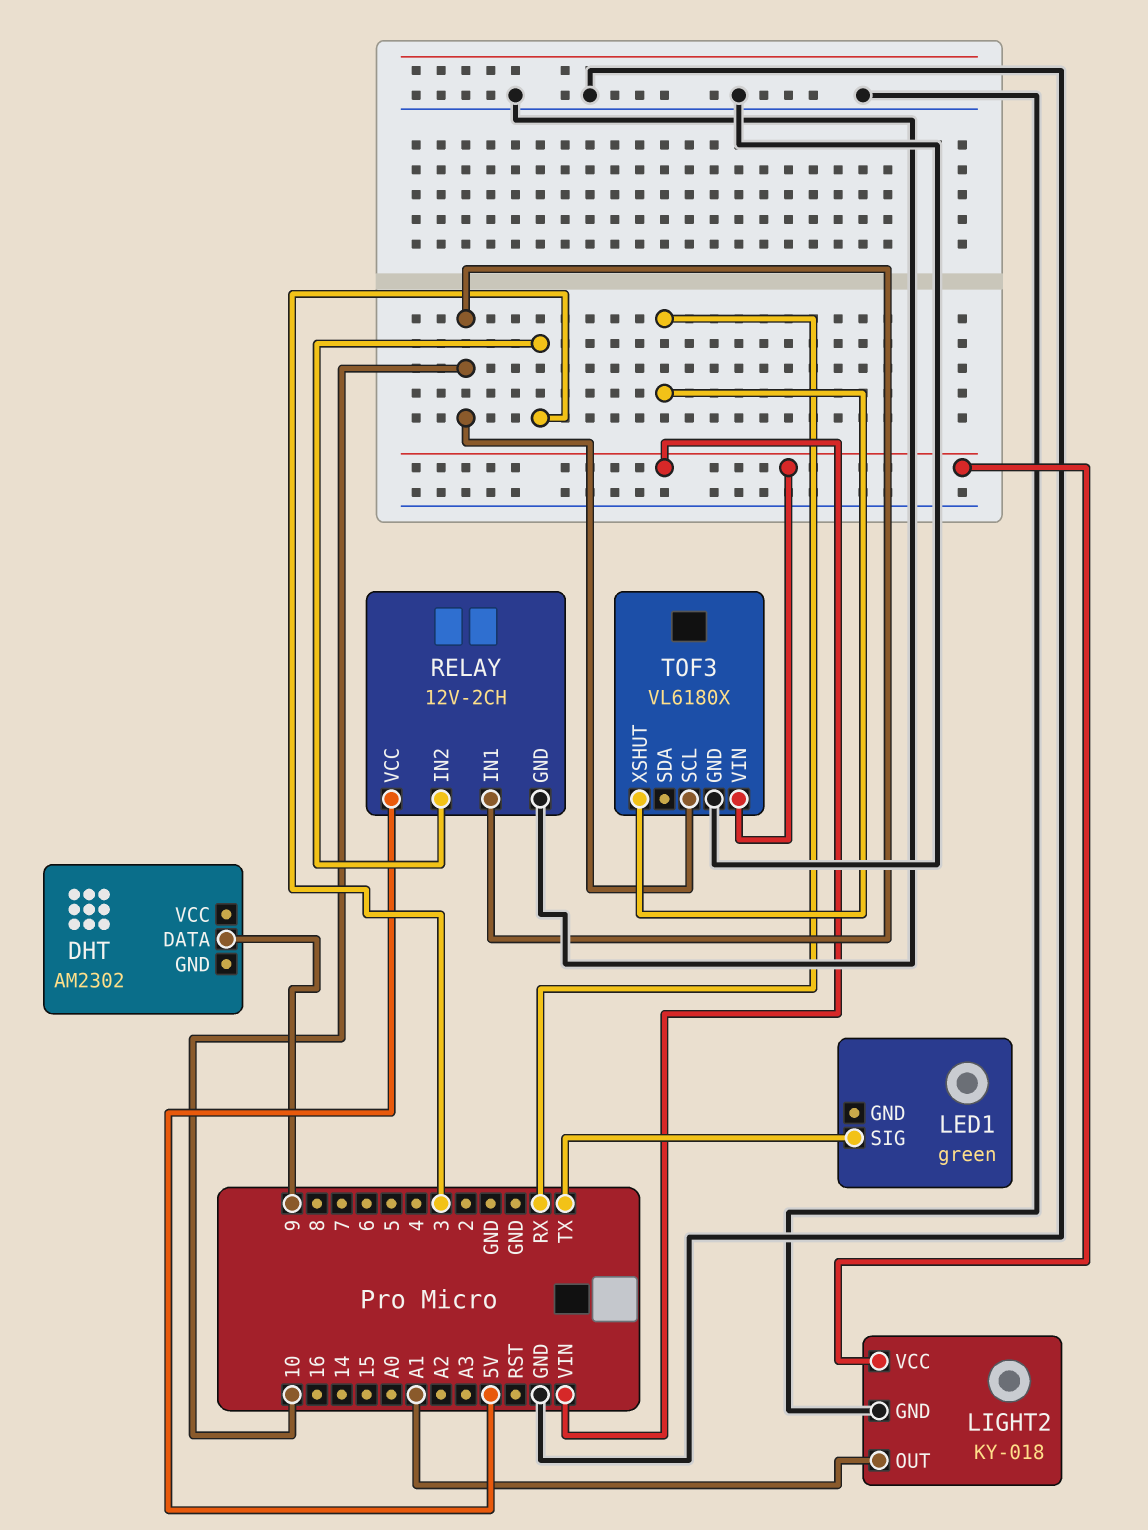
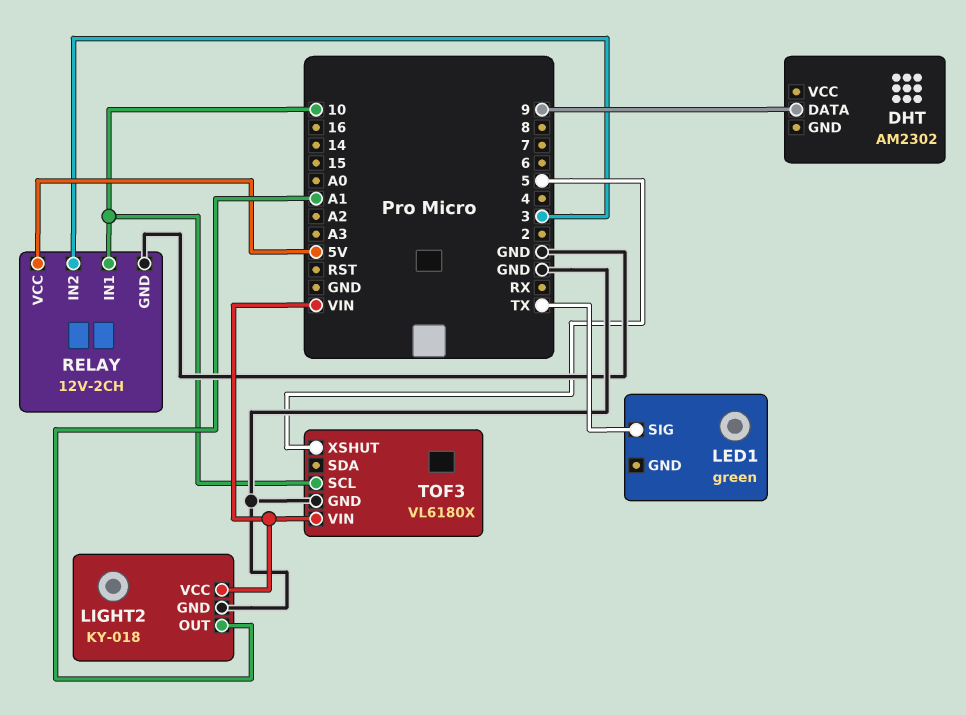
TOF3 pin XSHUT: RX -> 5

